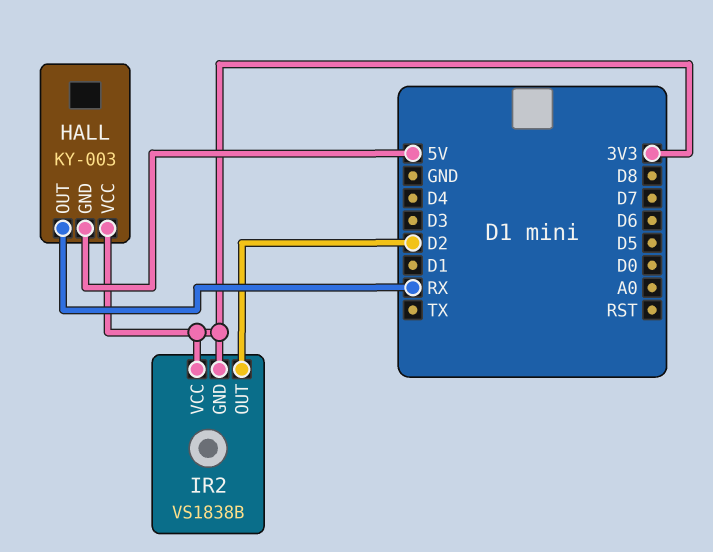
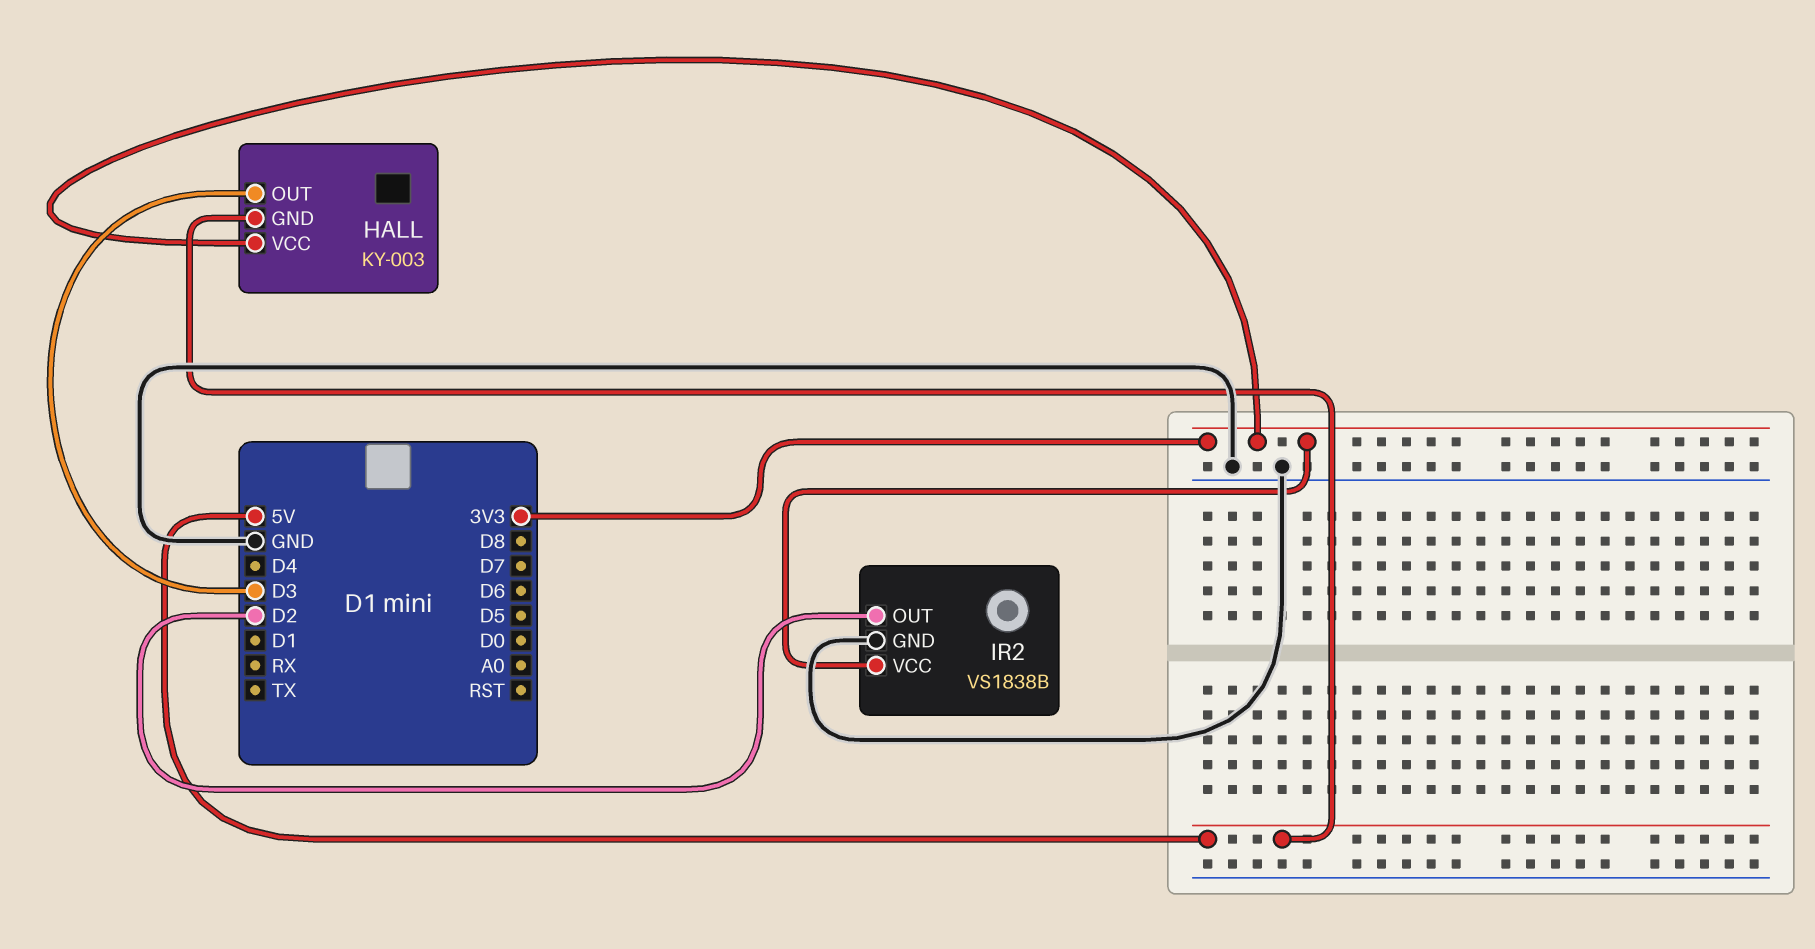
HALL pin OUT: RX -> D3
IR2 pin GND: 3V3 -> GND

